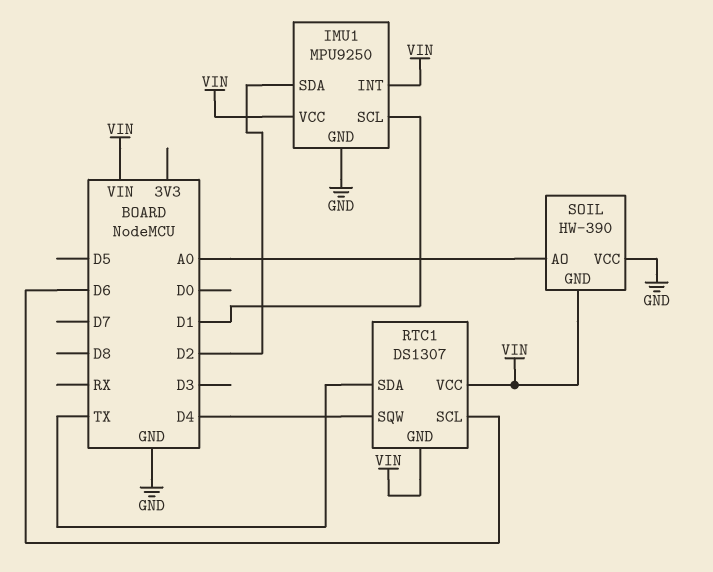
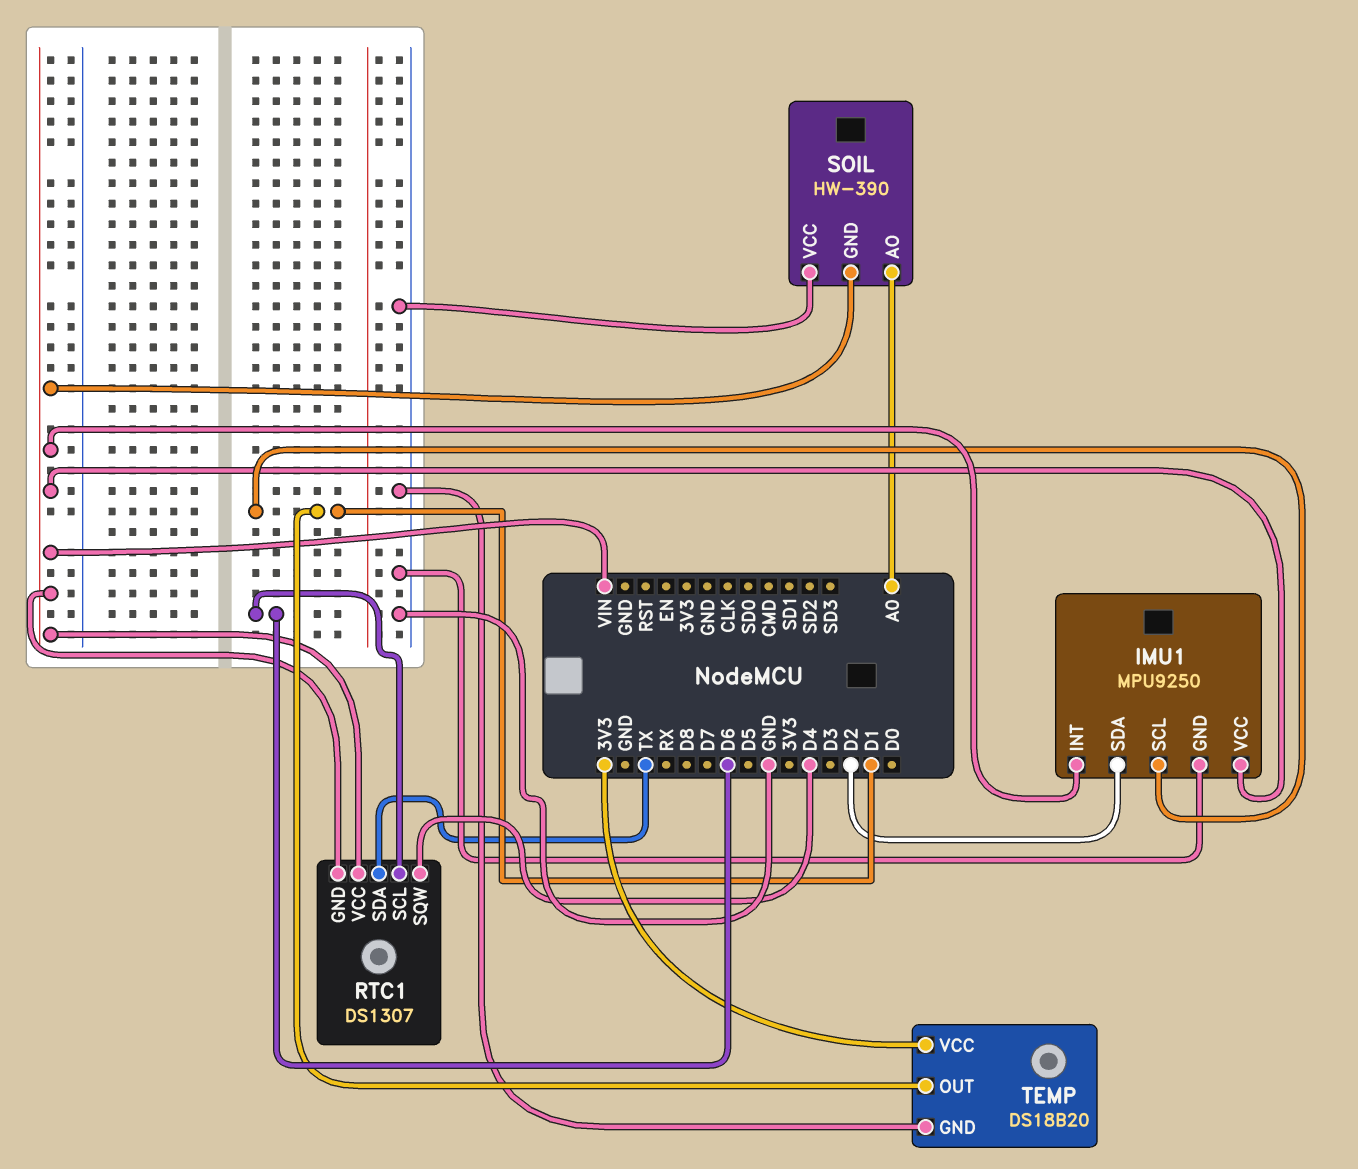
TEMP: none -> DS18B20
TEMP pin GND: none -> GND
TEMP pin OUT: none -> D1
TEMP pin VCC: none -> 3V3

